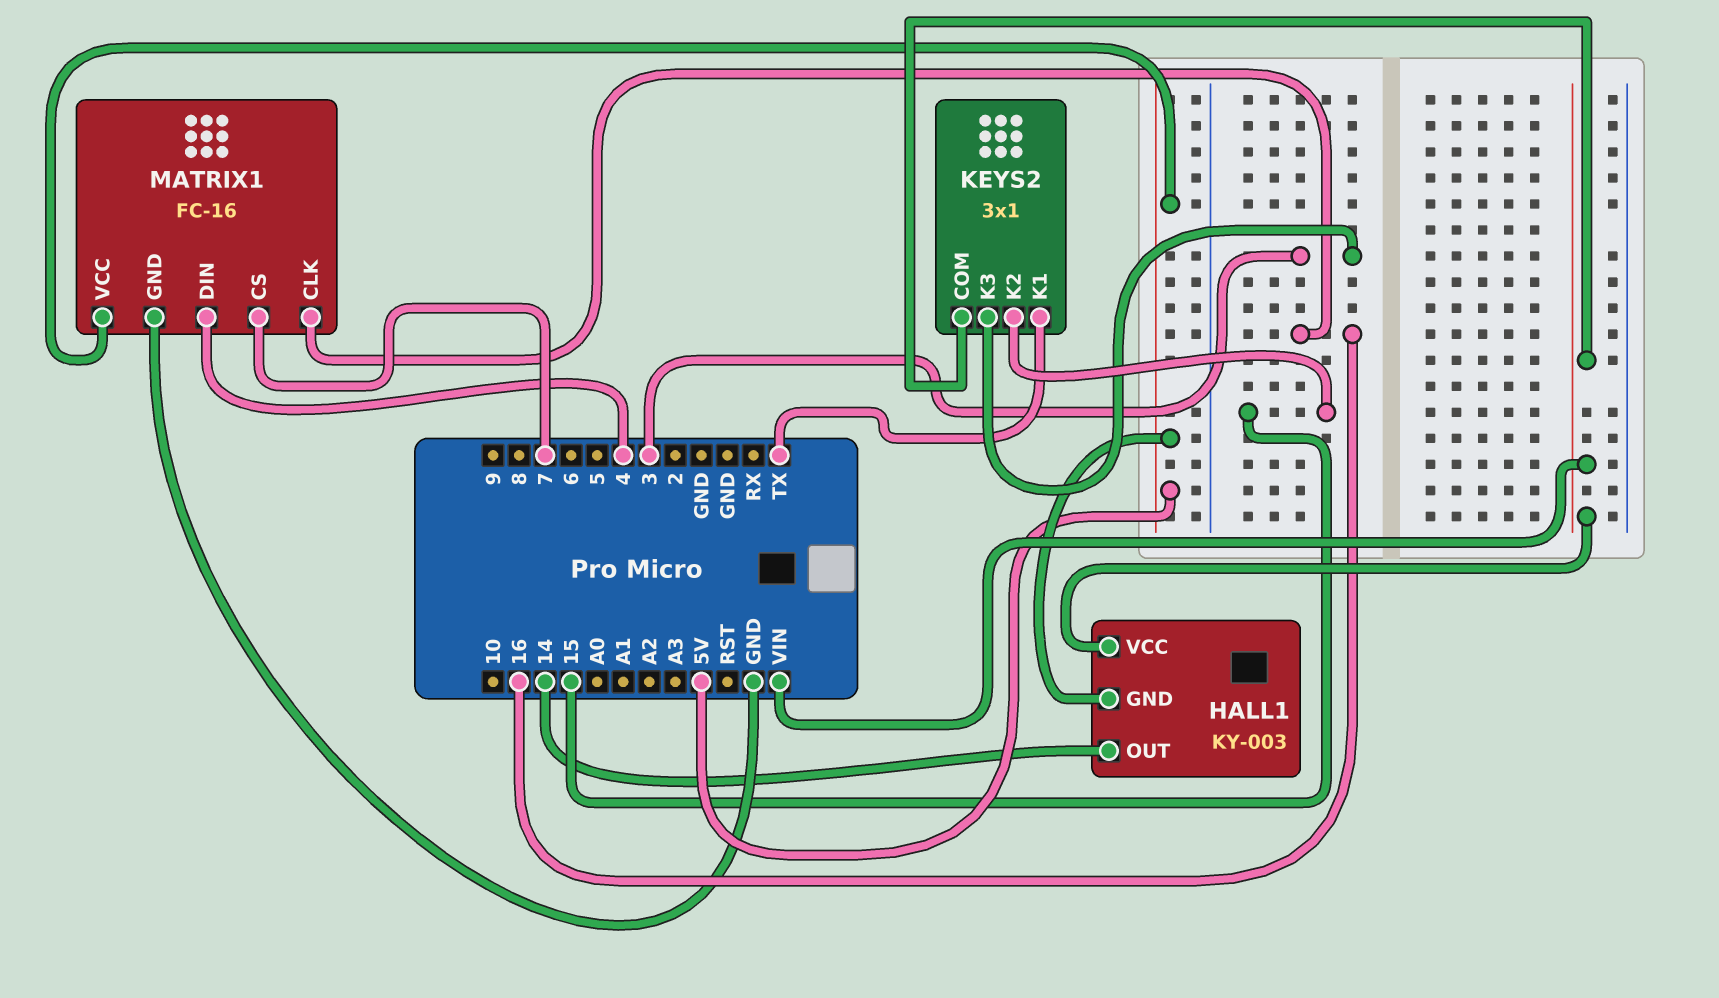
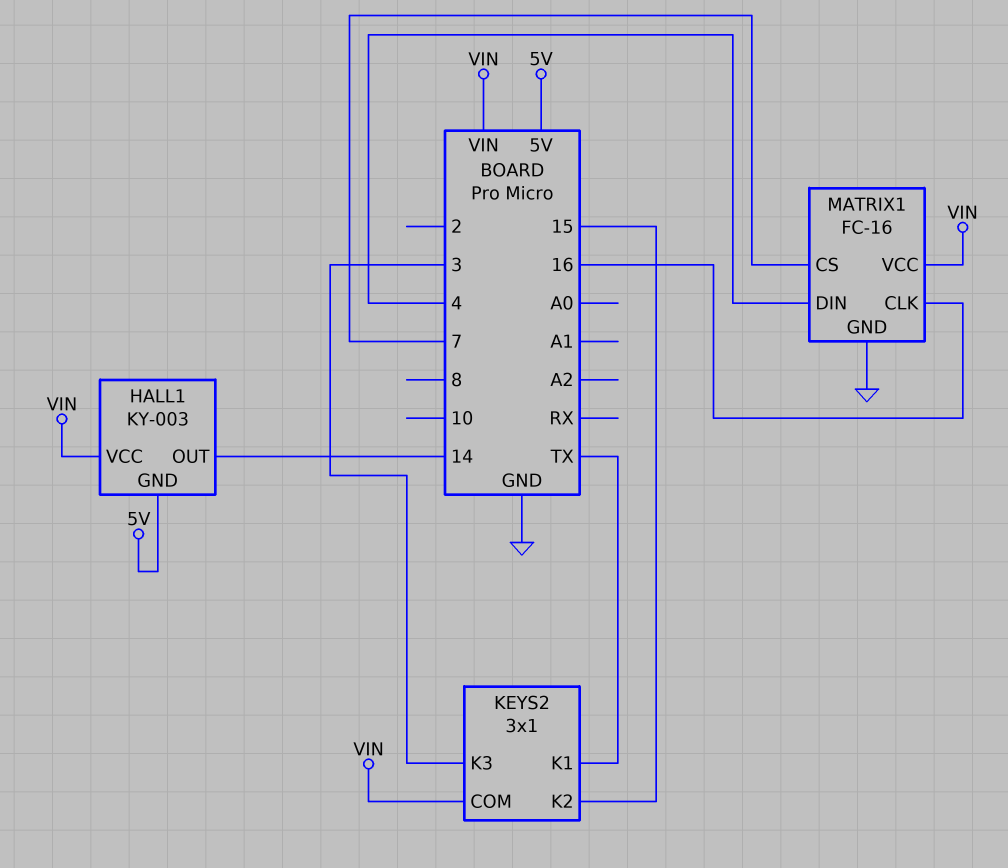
MATRIX1 pin VCC: 5V -> VIN

